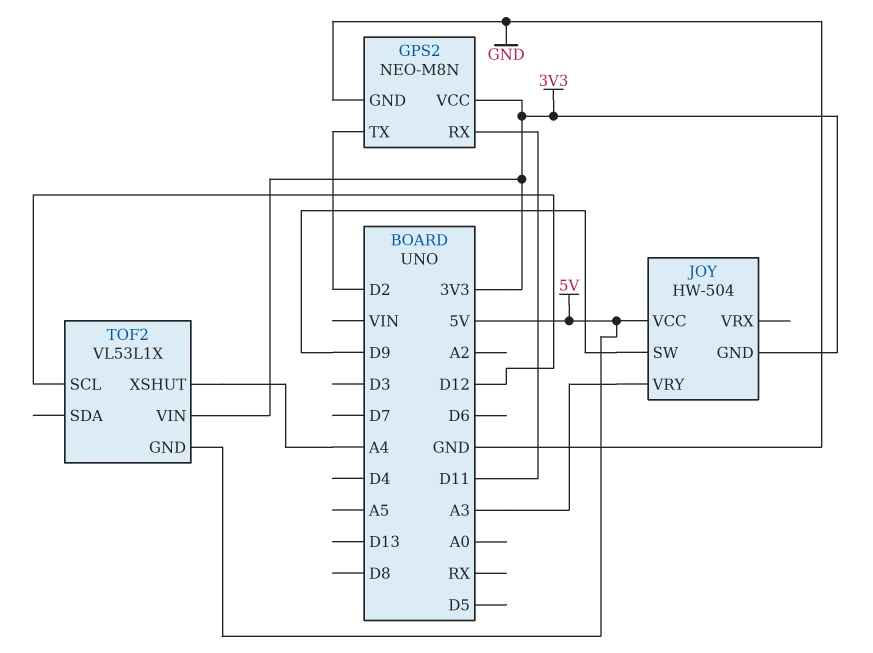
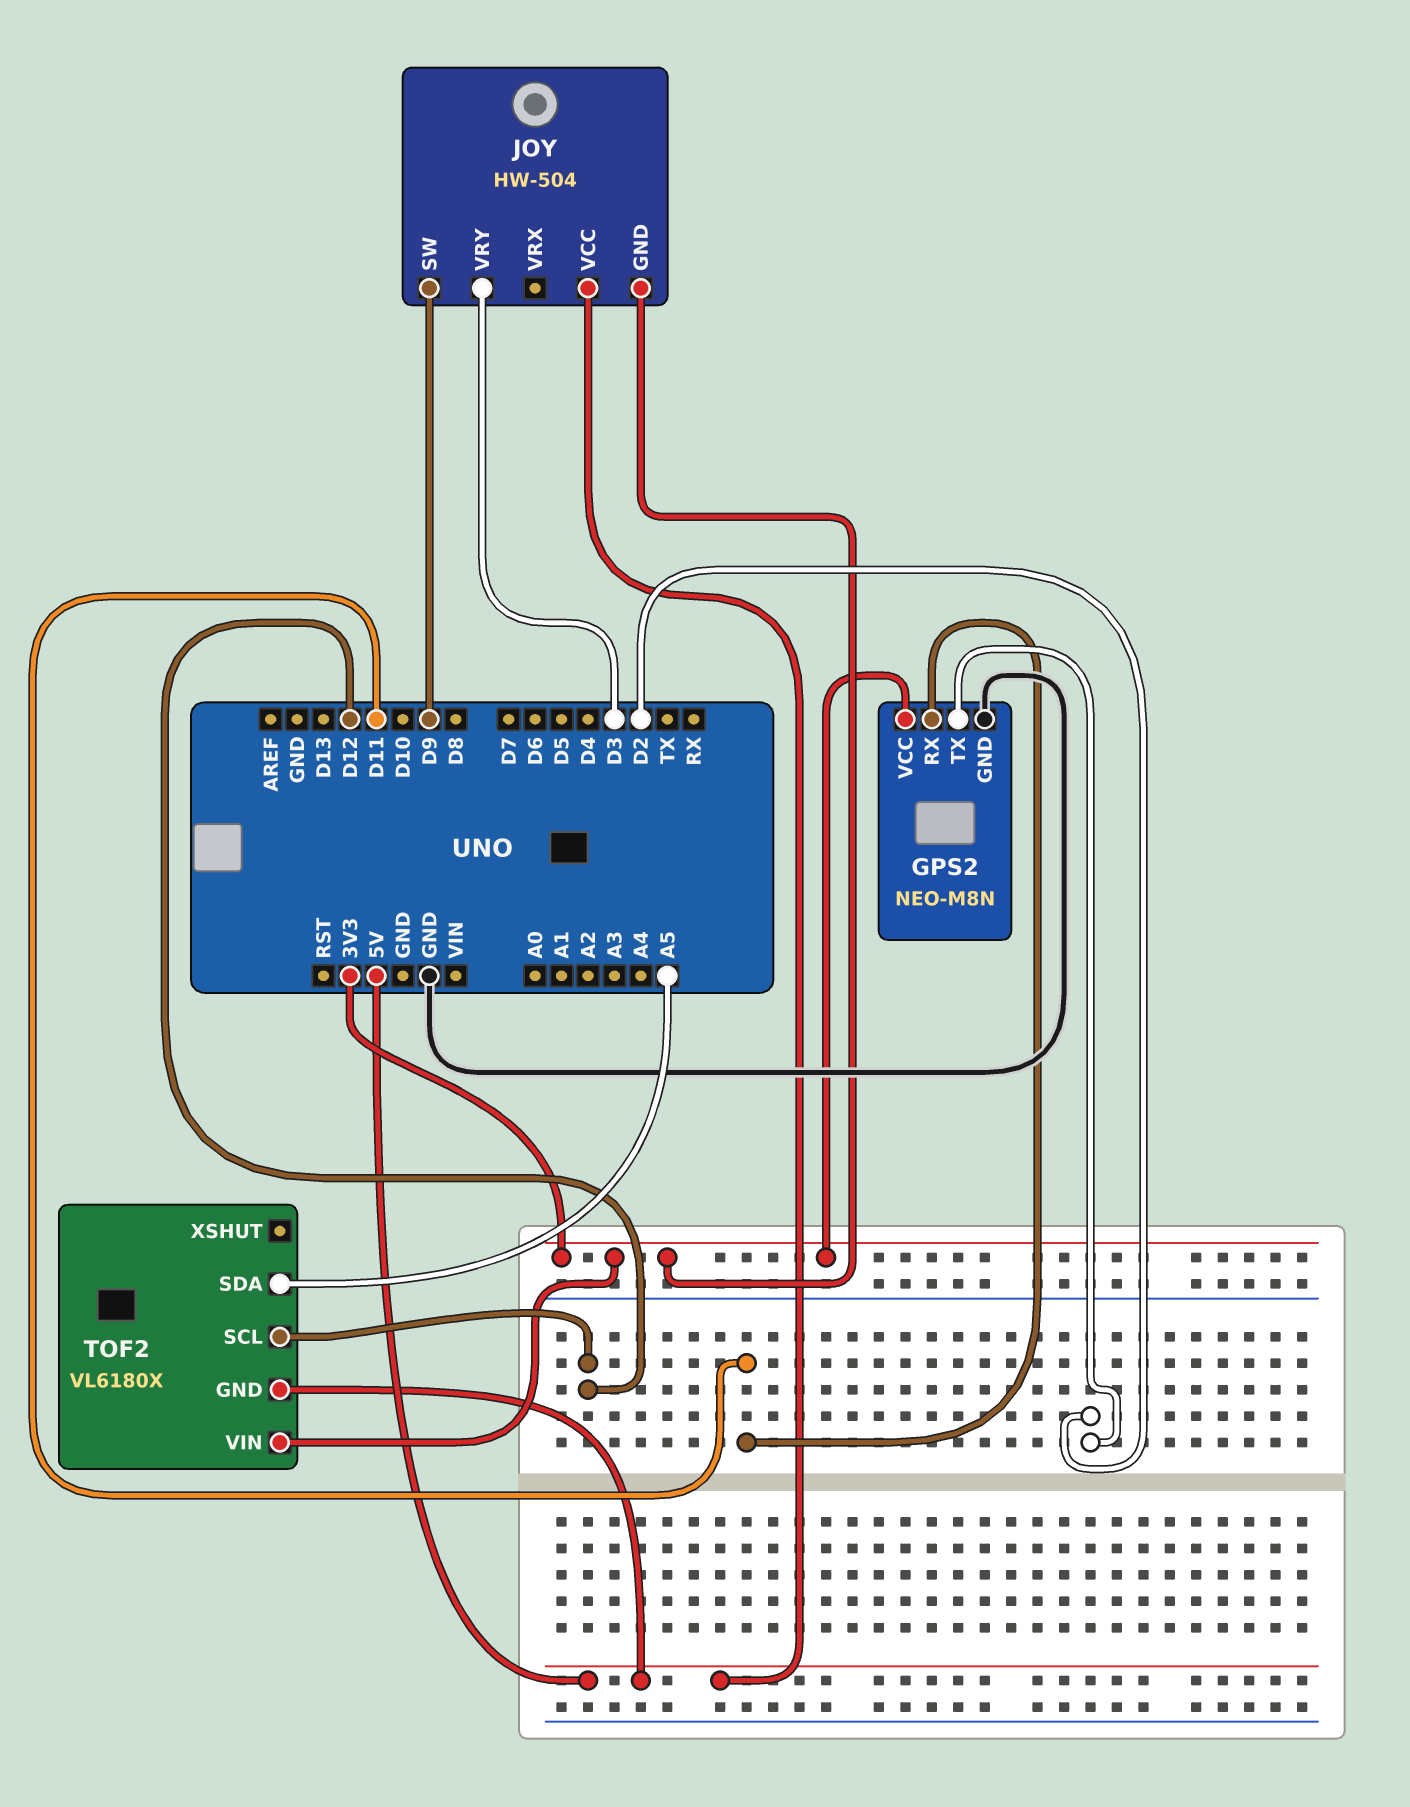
JOY pin VRY: A3 -> D3
TOF2: VL53L1X -> VL6180X
TOF2 pin SDA: none -> A5
TOF2 pin XSHUT: A4 -> none

